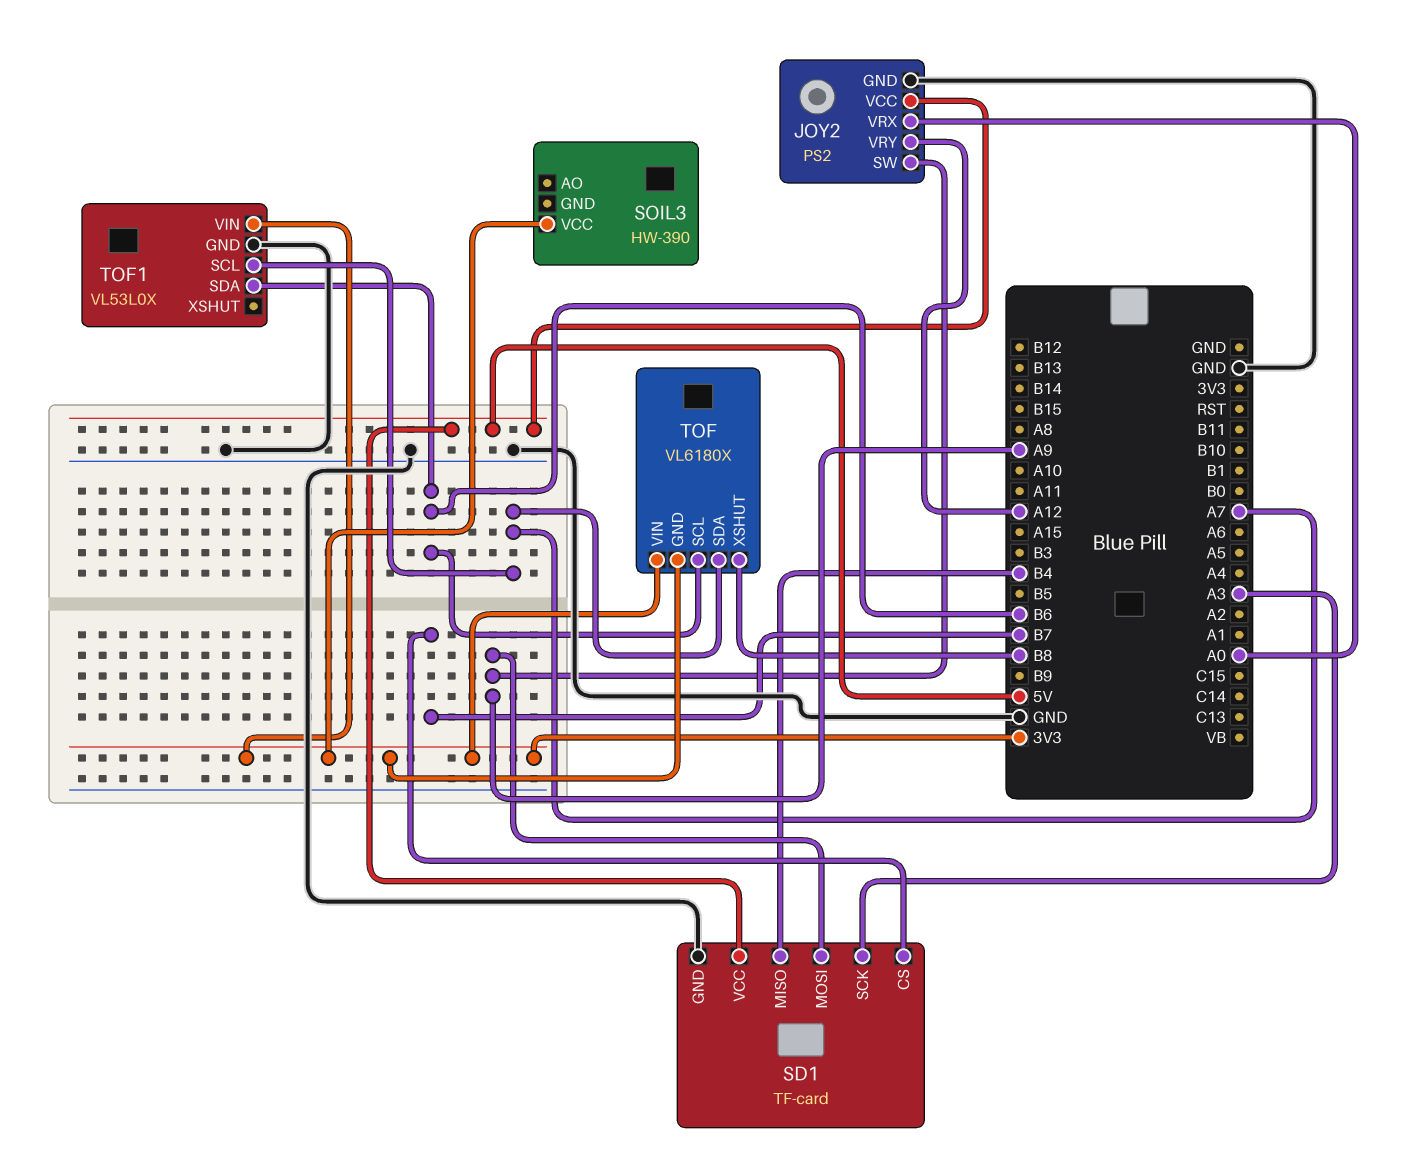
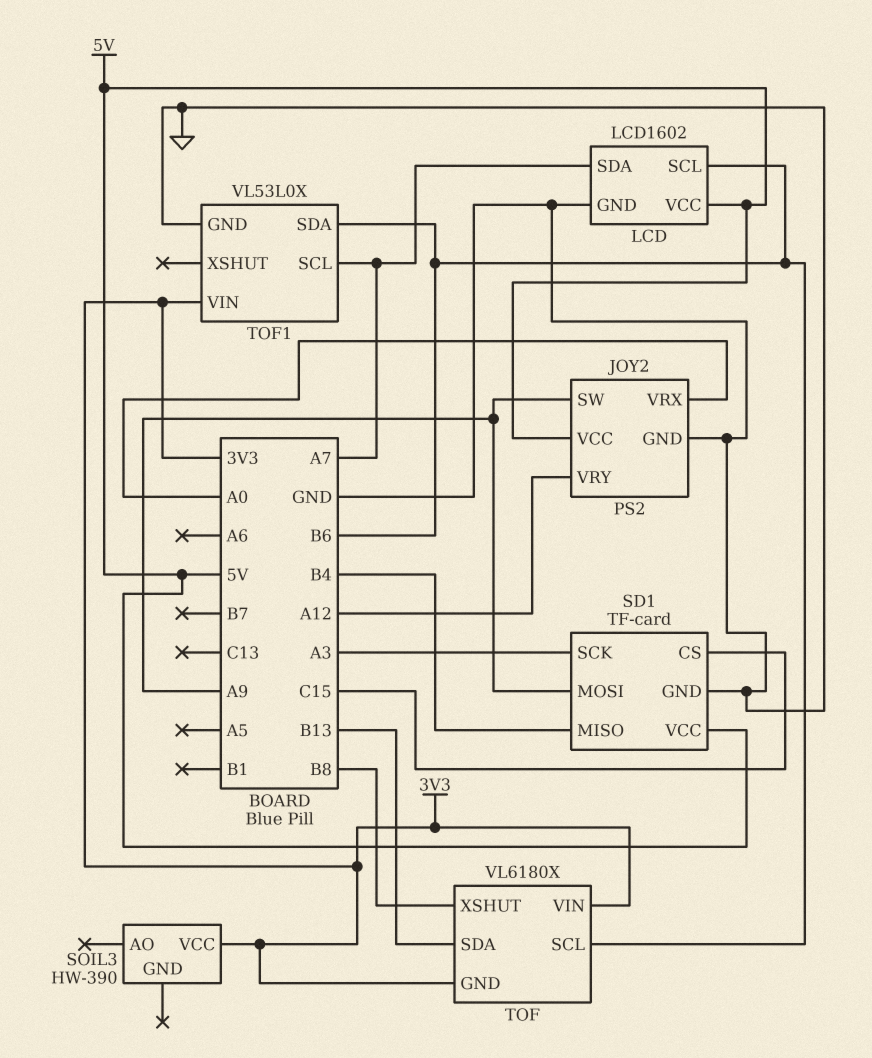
LCD: none -> LCD1602
LCD pin GND: none -> GND
LCD pin SCL: none -> B6
LCD pin SDA: none -> A7
LCD pin VCC: none -> 5V
SD1 pin CS: B7 -> C15
TOF pin SDA: A7 -> B13

